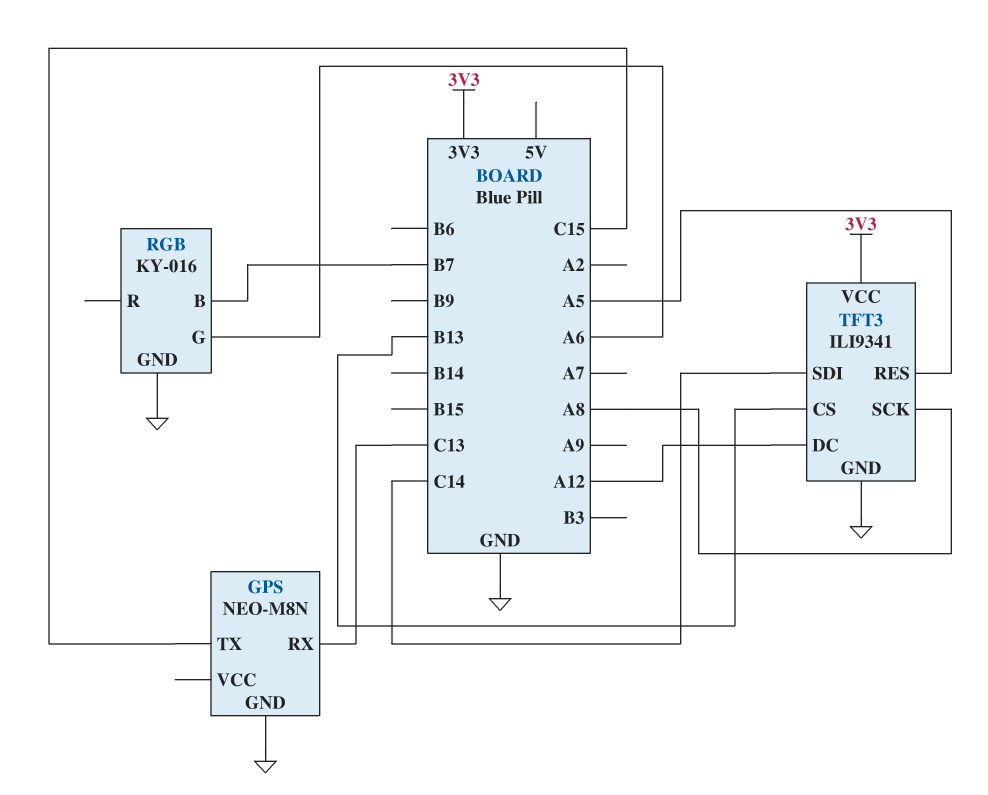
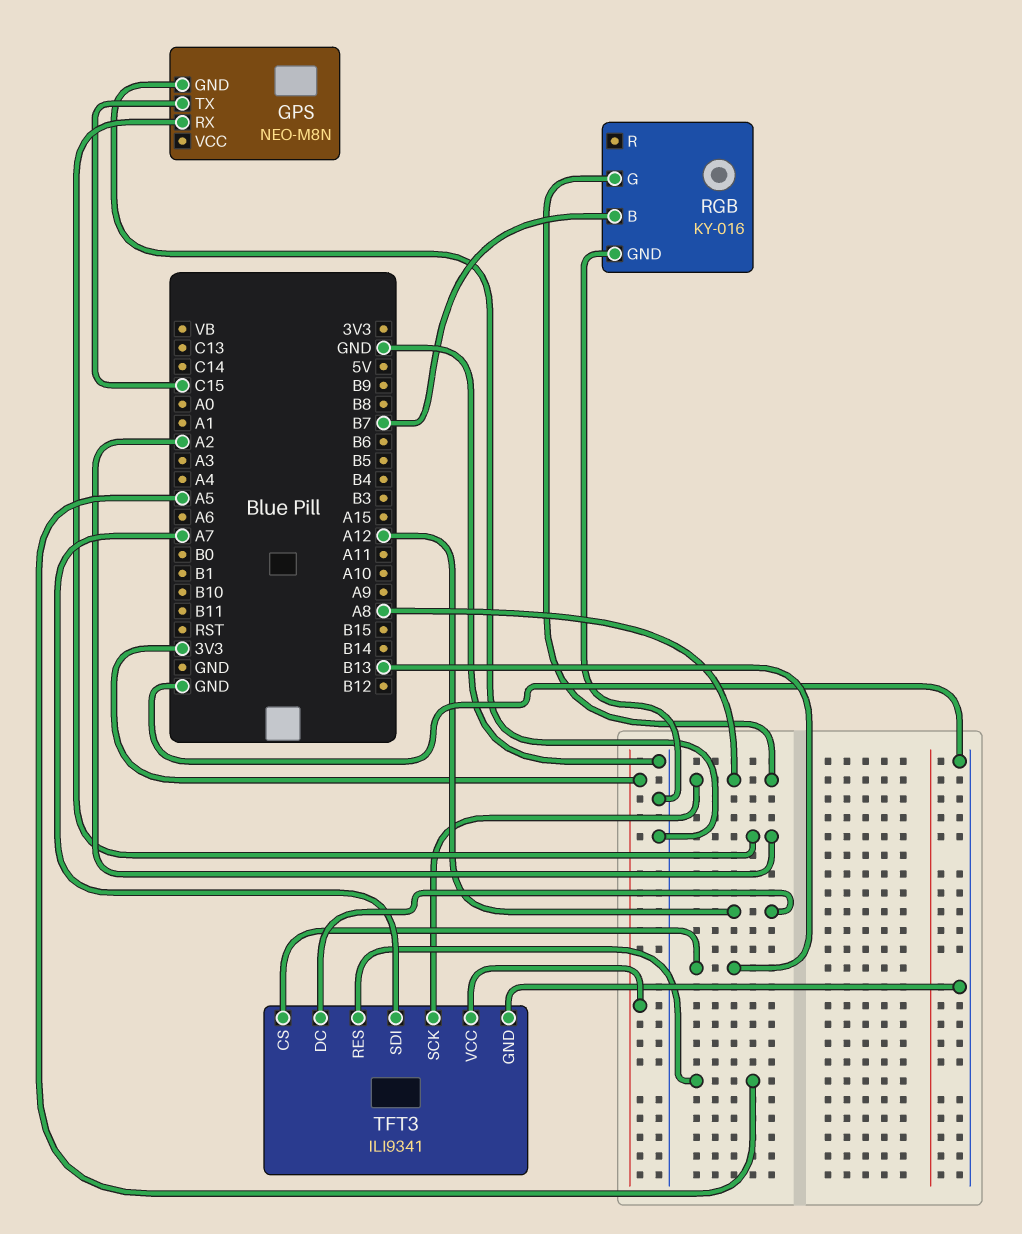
GPS pin RX: C13 -> A2
RGB pin G: A6 -> A8
TFT3 pin SDI: C14 -> A7

